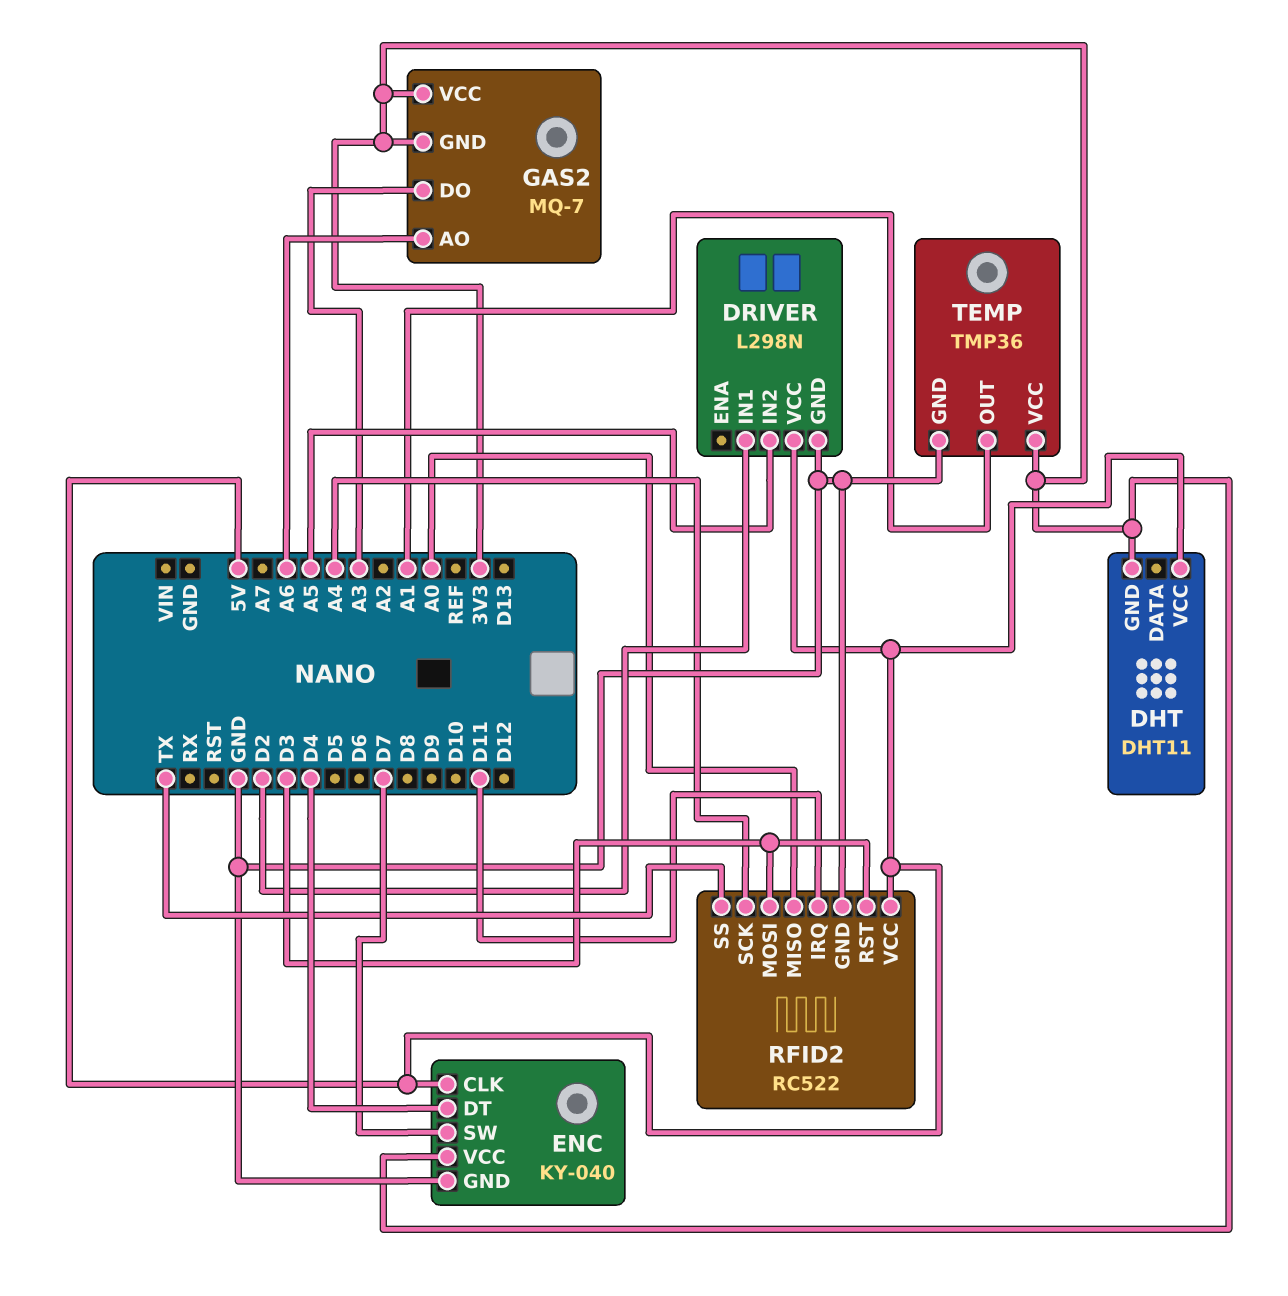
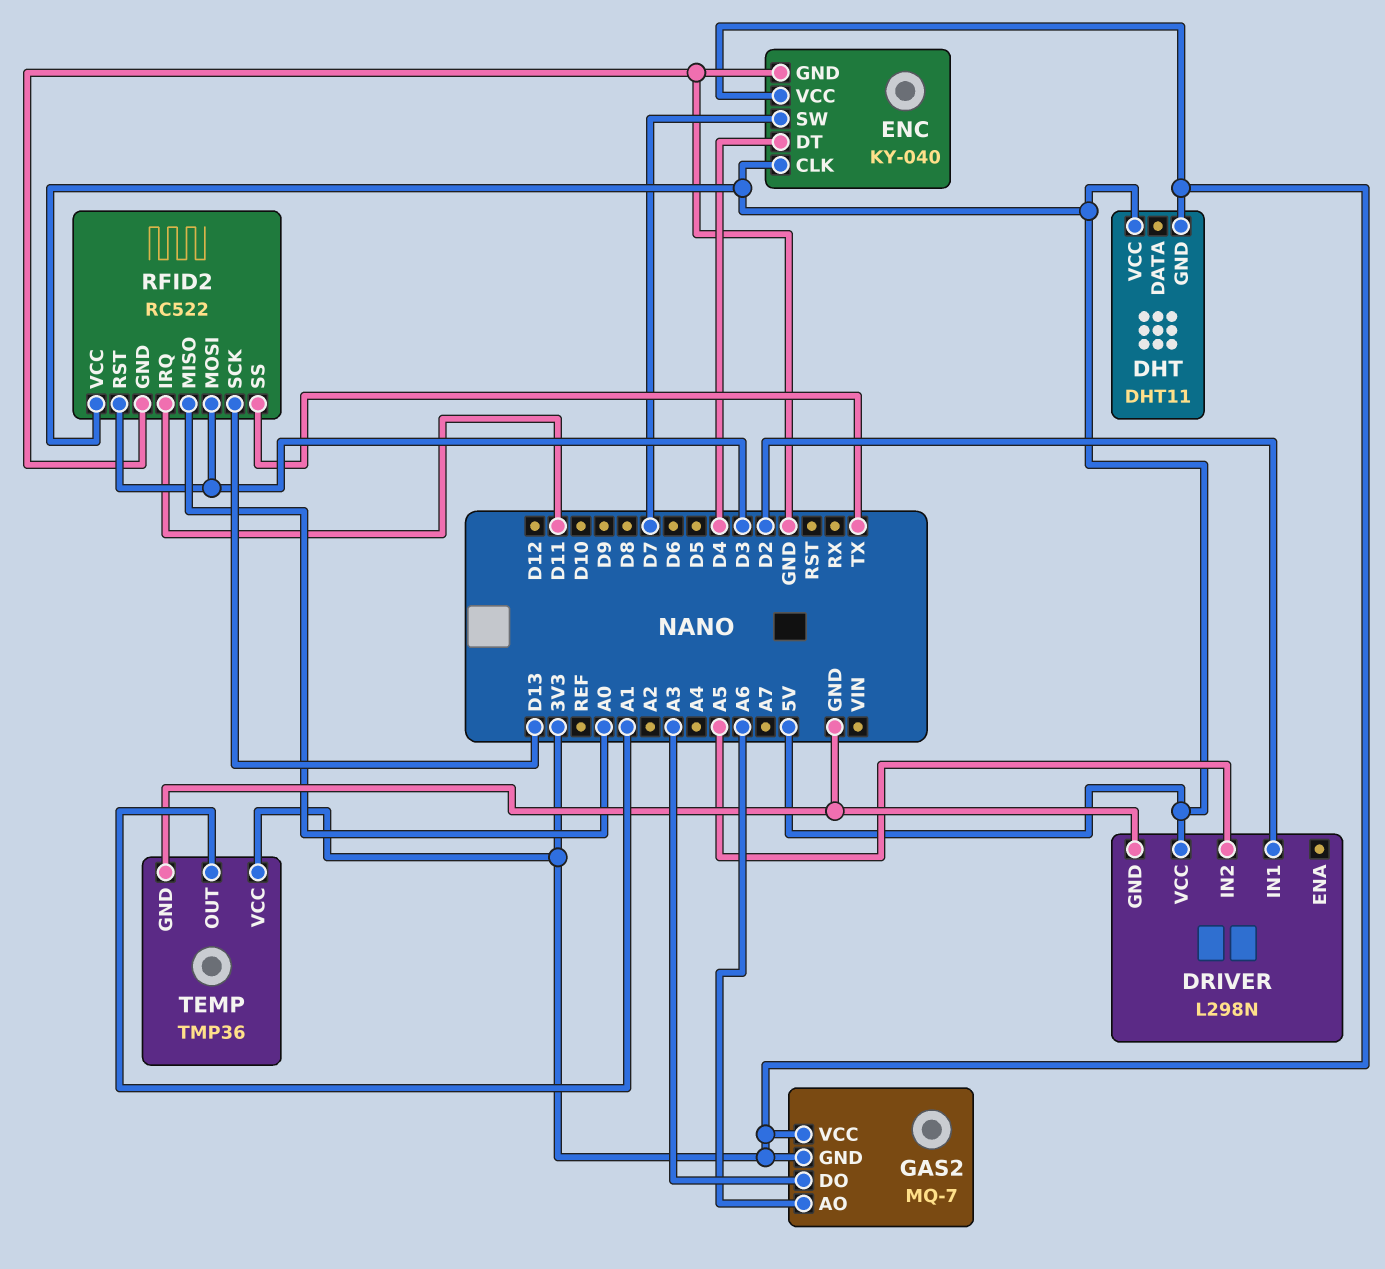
RFID2 pin SCK: A4 -> D13

